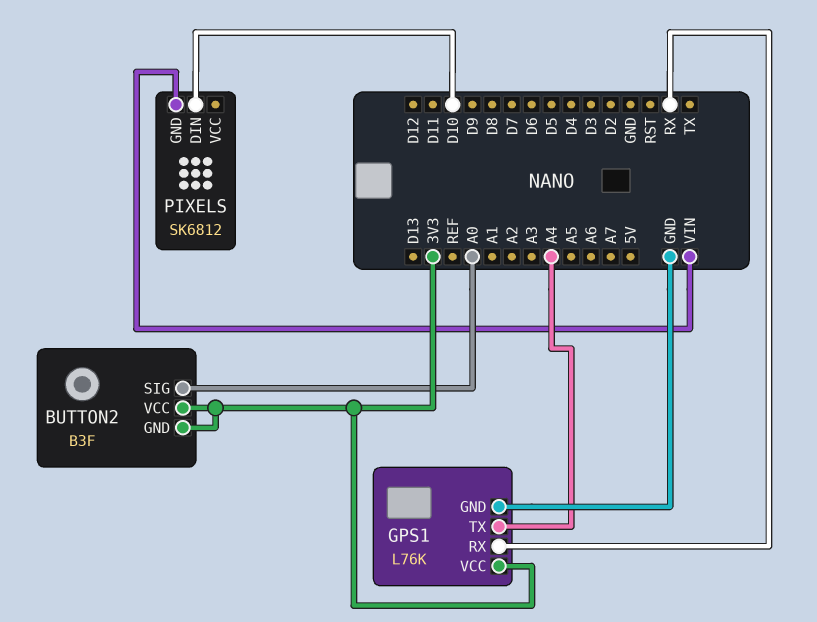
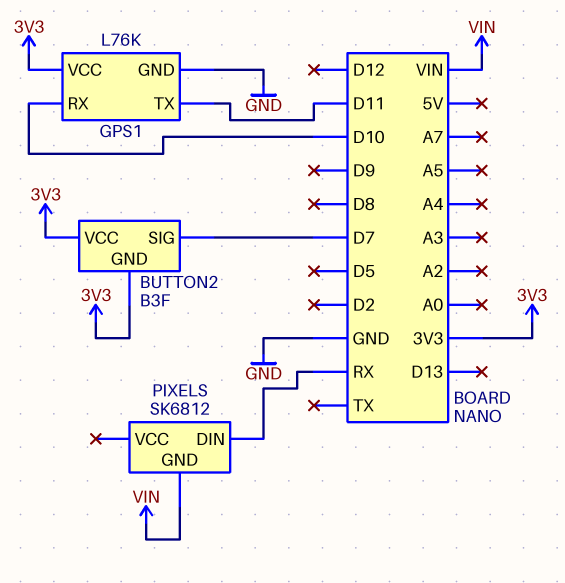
BUTTON2 pin SIG: A0 -> D7
GPS1 pin RX: RX -> D10
GPS1 pin TX: A4 -> D11
PIXELS pin DIN: D10 -> RX

